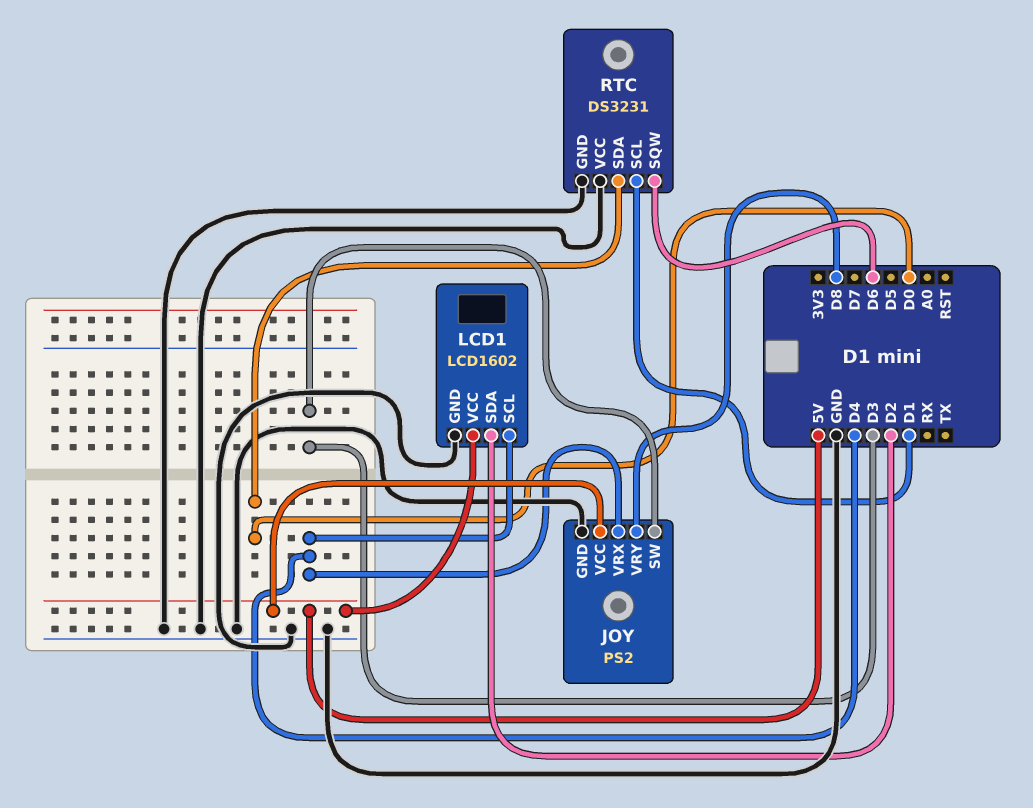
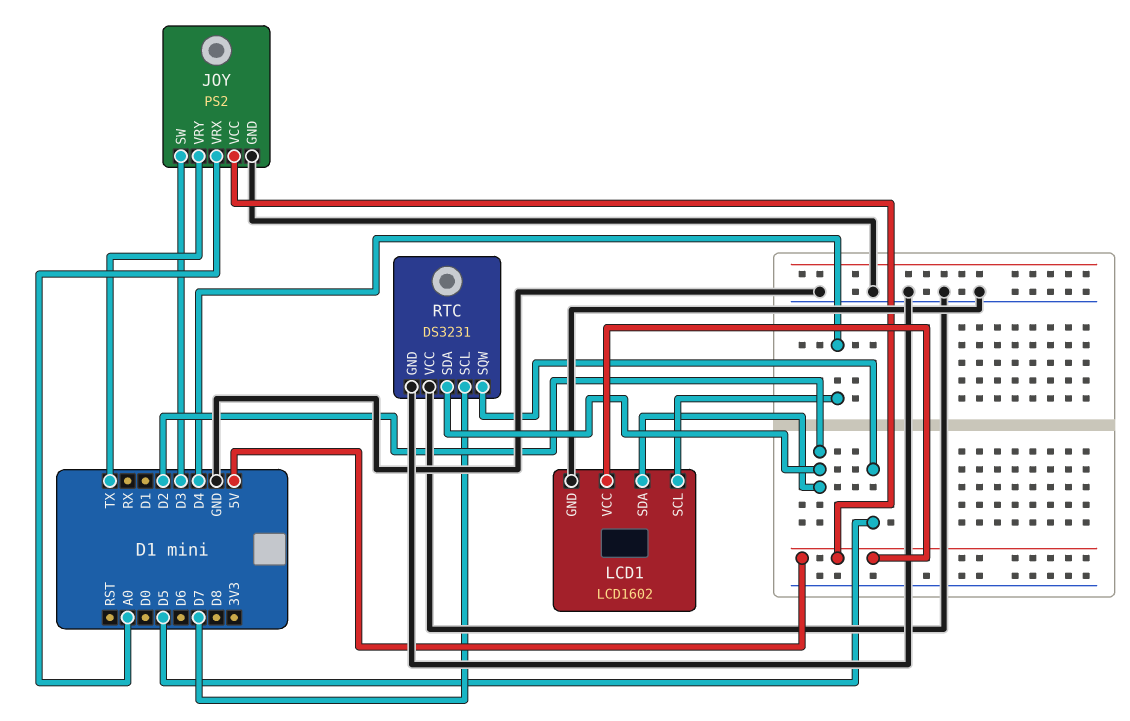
JOY pin VRX: D4 -> A0
JOY pin VRY: D8 -> TX
RTC pin SCL: D1 -> D7
RTC pin SDA: D0 -> D2
RTC pin SQW: D6 -> D5

